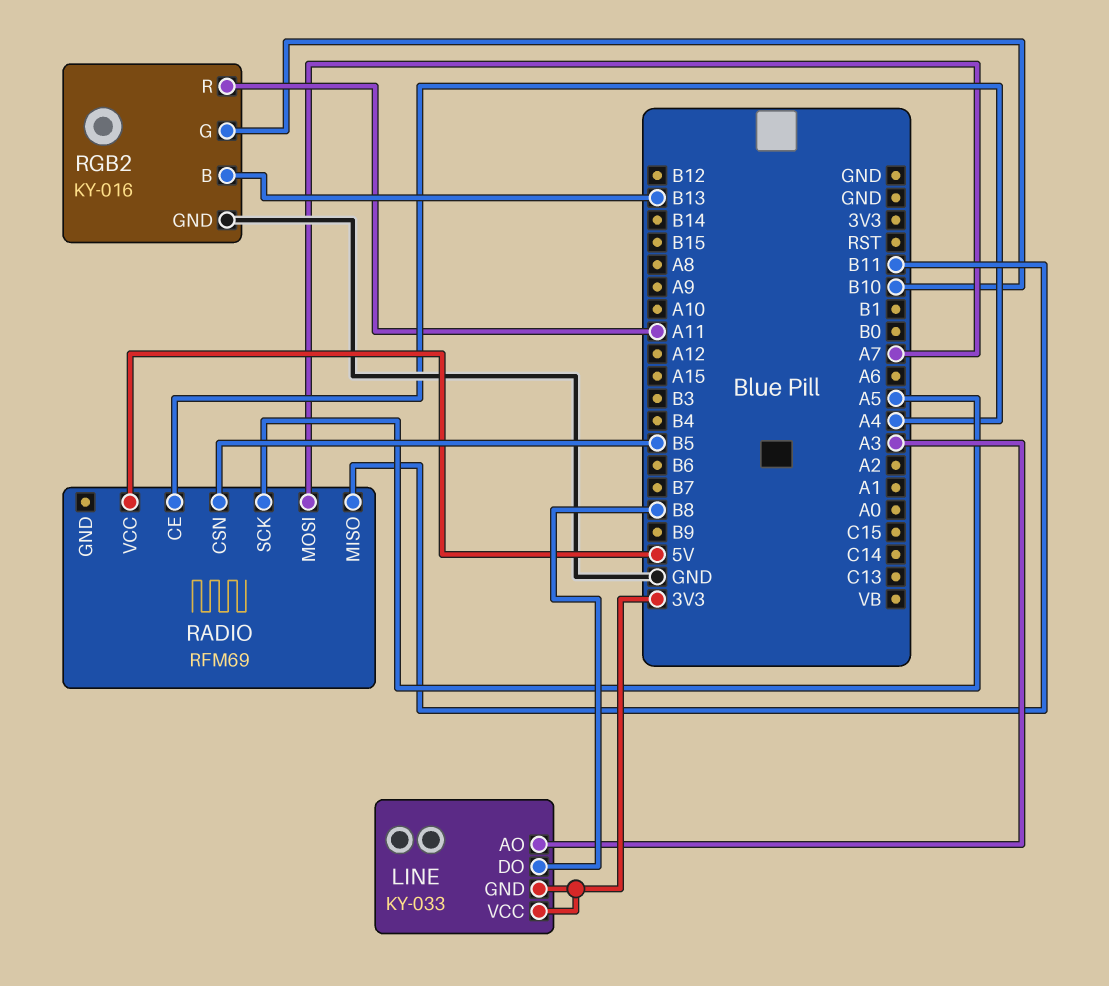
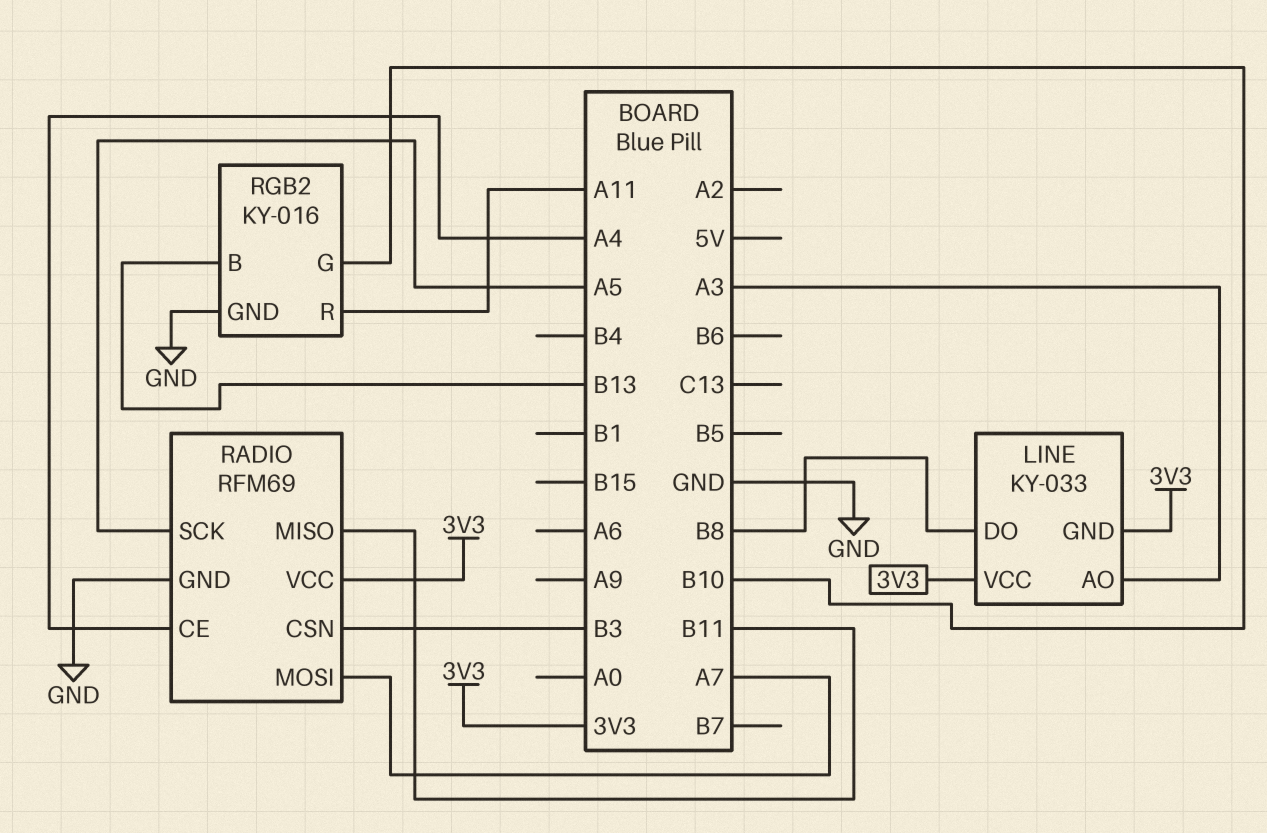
RADIO pin CSN: B5 -> B3
RADIO pin GND: none -> GND
RADIO pin VCC: 5V -> 3V3

